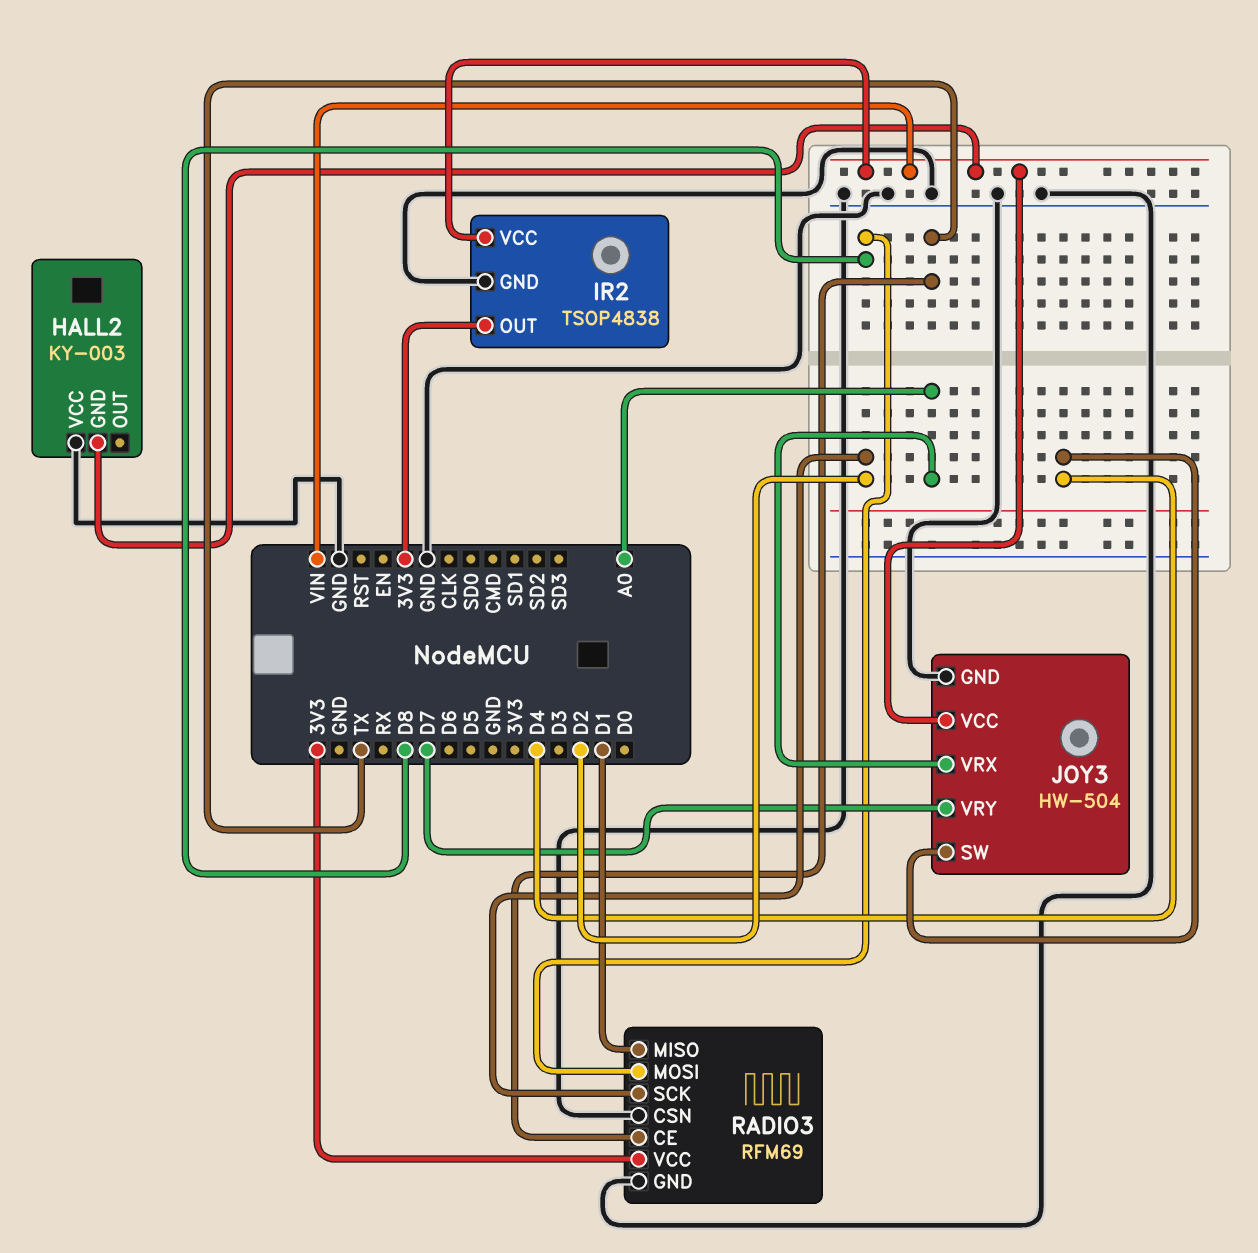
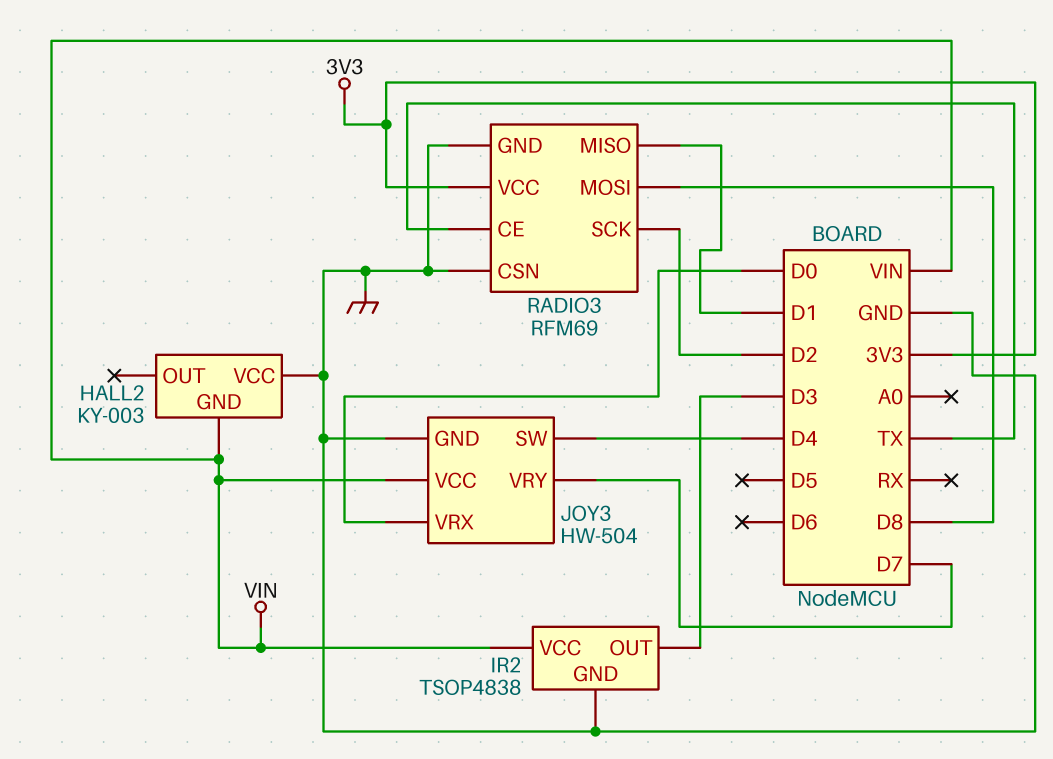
IR2 pin OUT: 3V3 -> D3
JOY3 pin VRX: A0 -> D0

